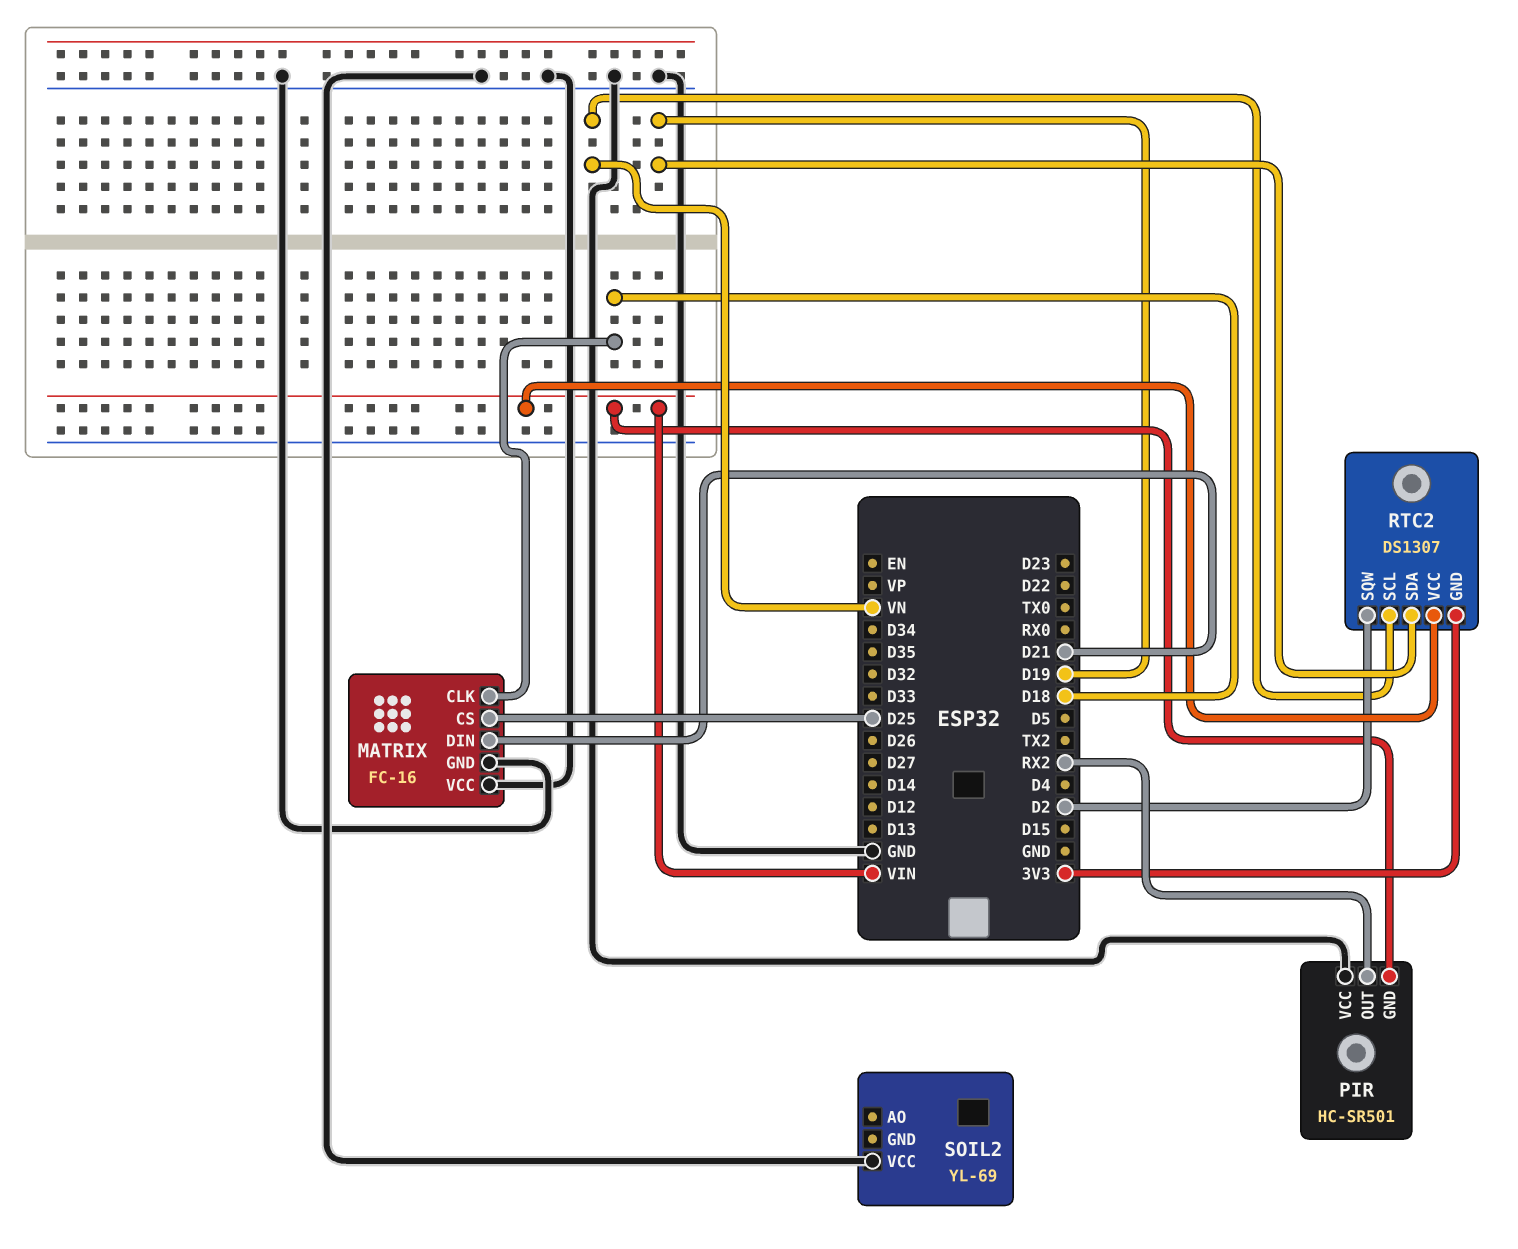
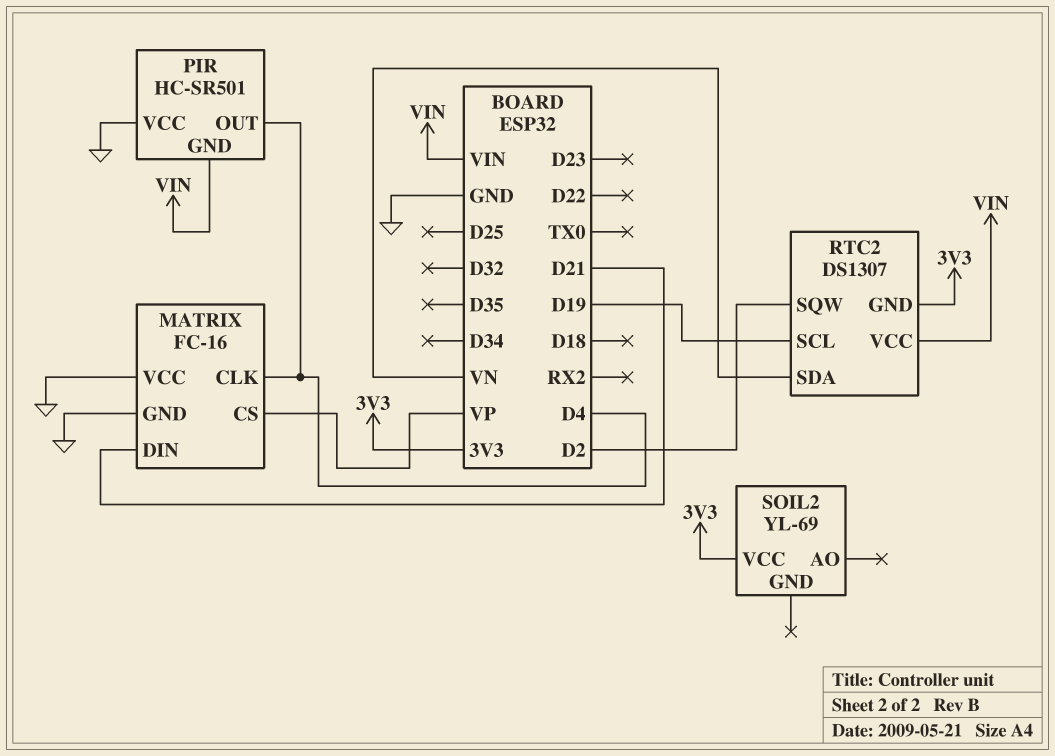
MATRIX pin CLK: D18 -> D4
MATRIX pin CS: D25 -> VP
PIR pin OUT: RX2 -> D4
RTC2 pin SCL: VN -> D19
RTC2 pin SDA: D19 -> VN
SOIL2 pin VCC: GND -> 3V3

